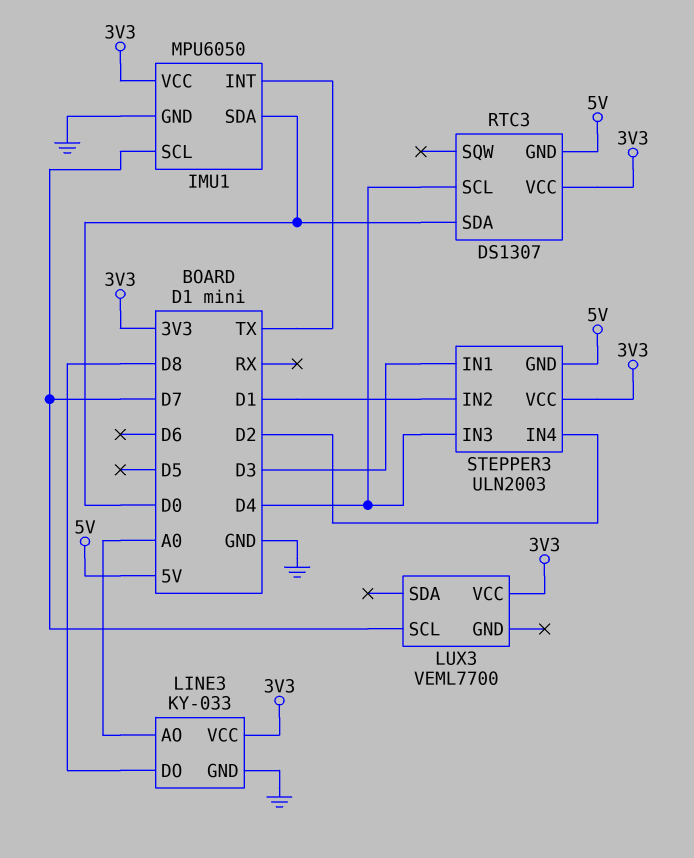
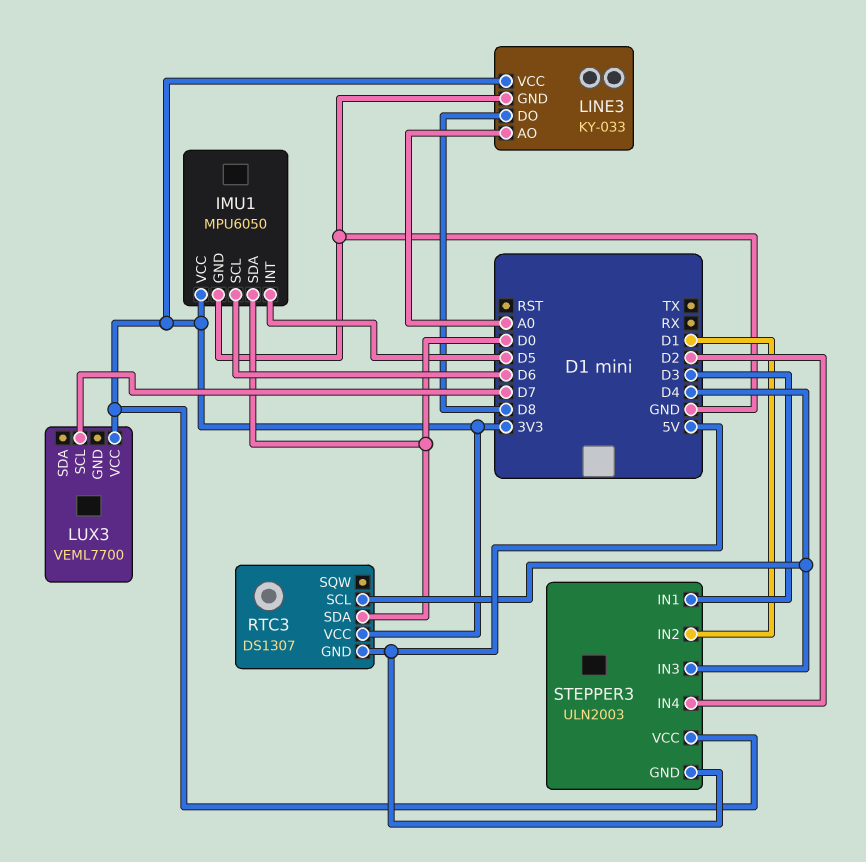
IMU1 pin INT: TX -> D5
IMU1 pin SCL: D7 -> D6

